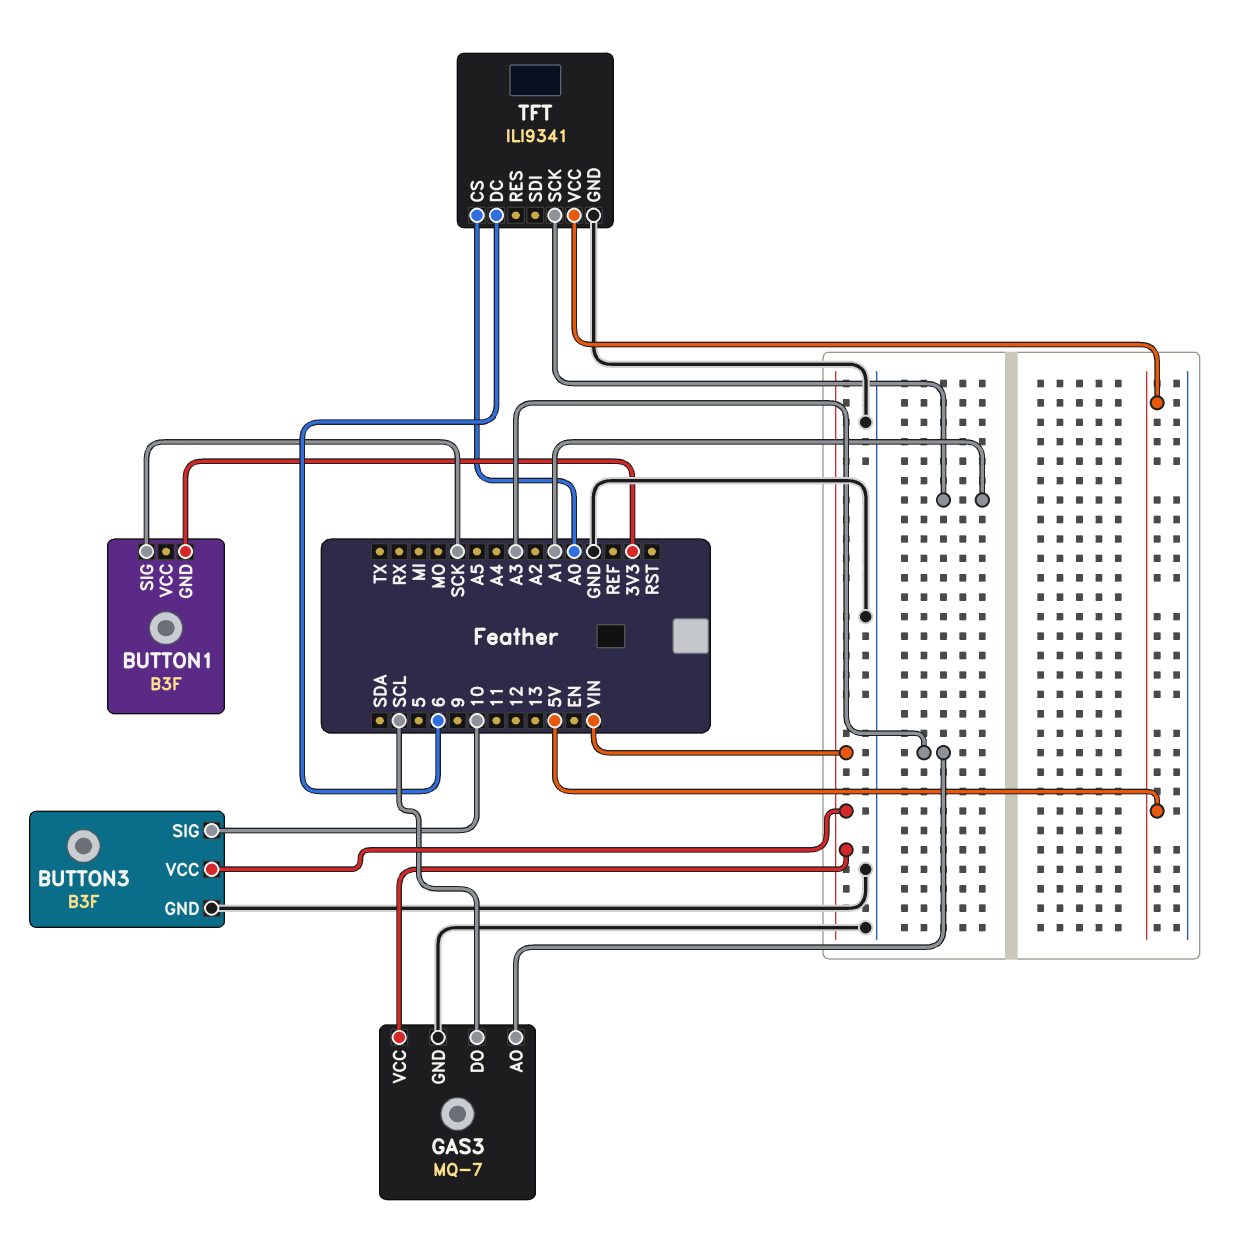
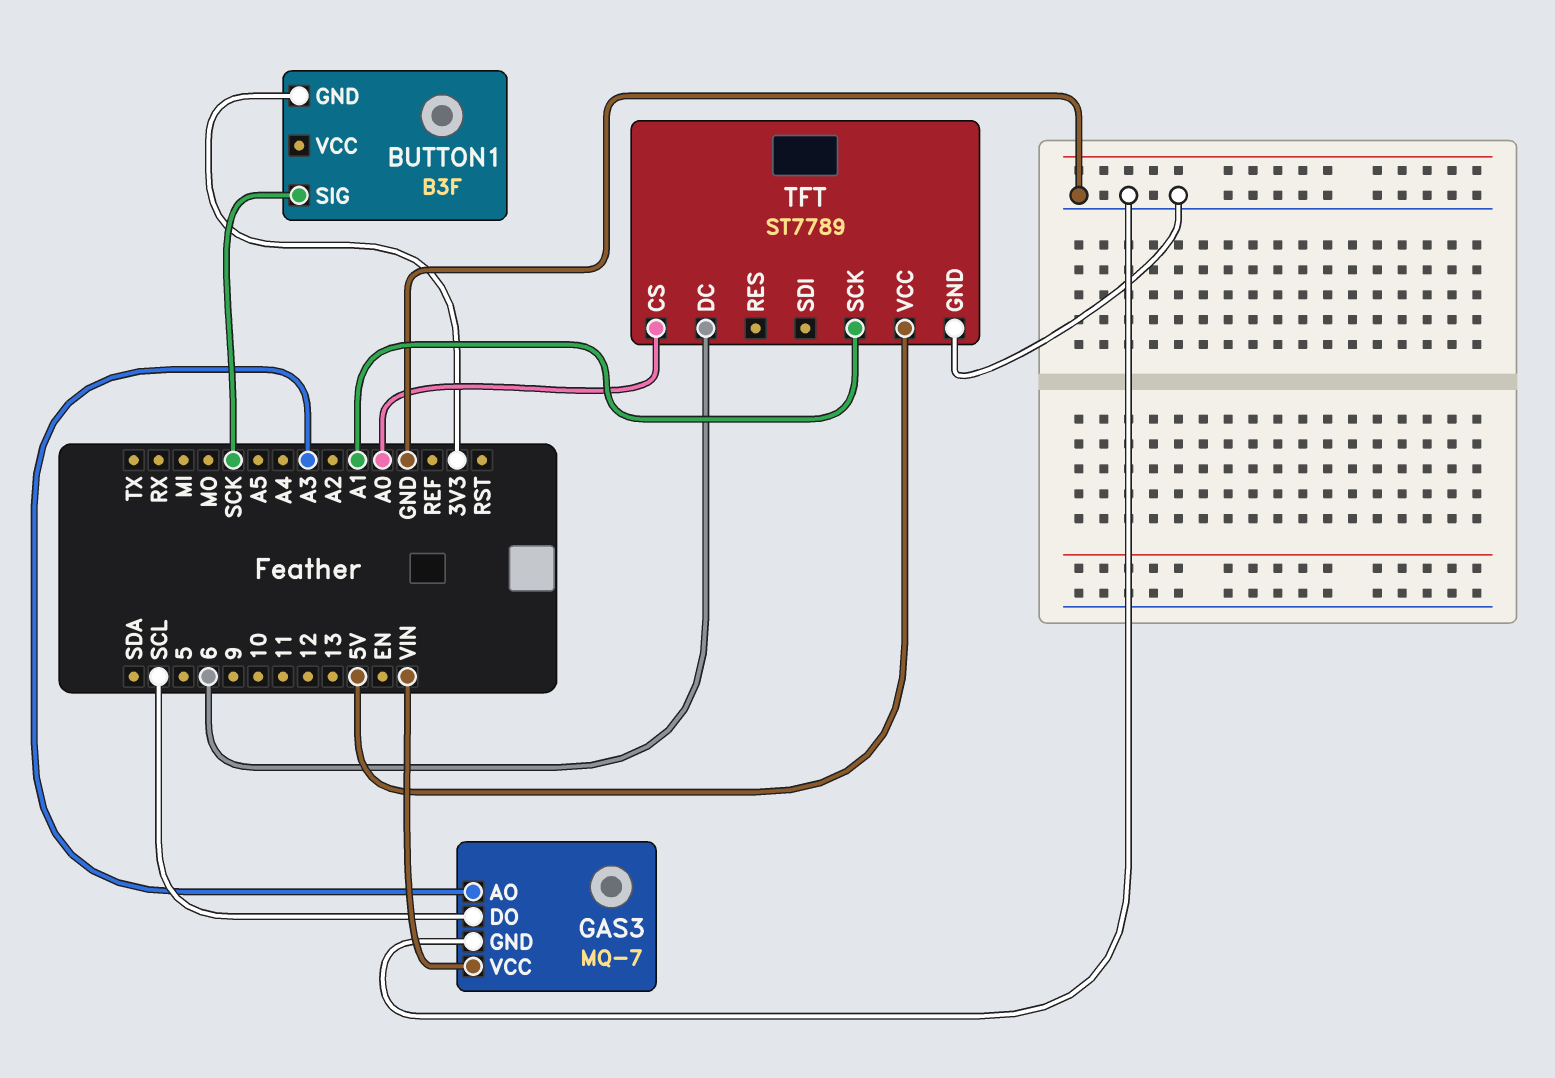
BUTTON3: B3F -> none
BUTTON3 pin GND: GND -> none
BUTTON3 pin SIG: 10 -> none
BUTTON3 pin VCC: VIN -> none
TFT: ILI9341 -> ST7789

